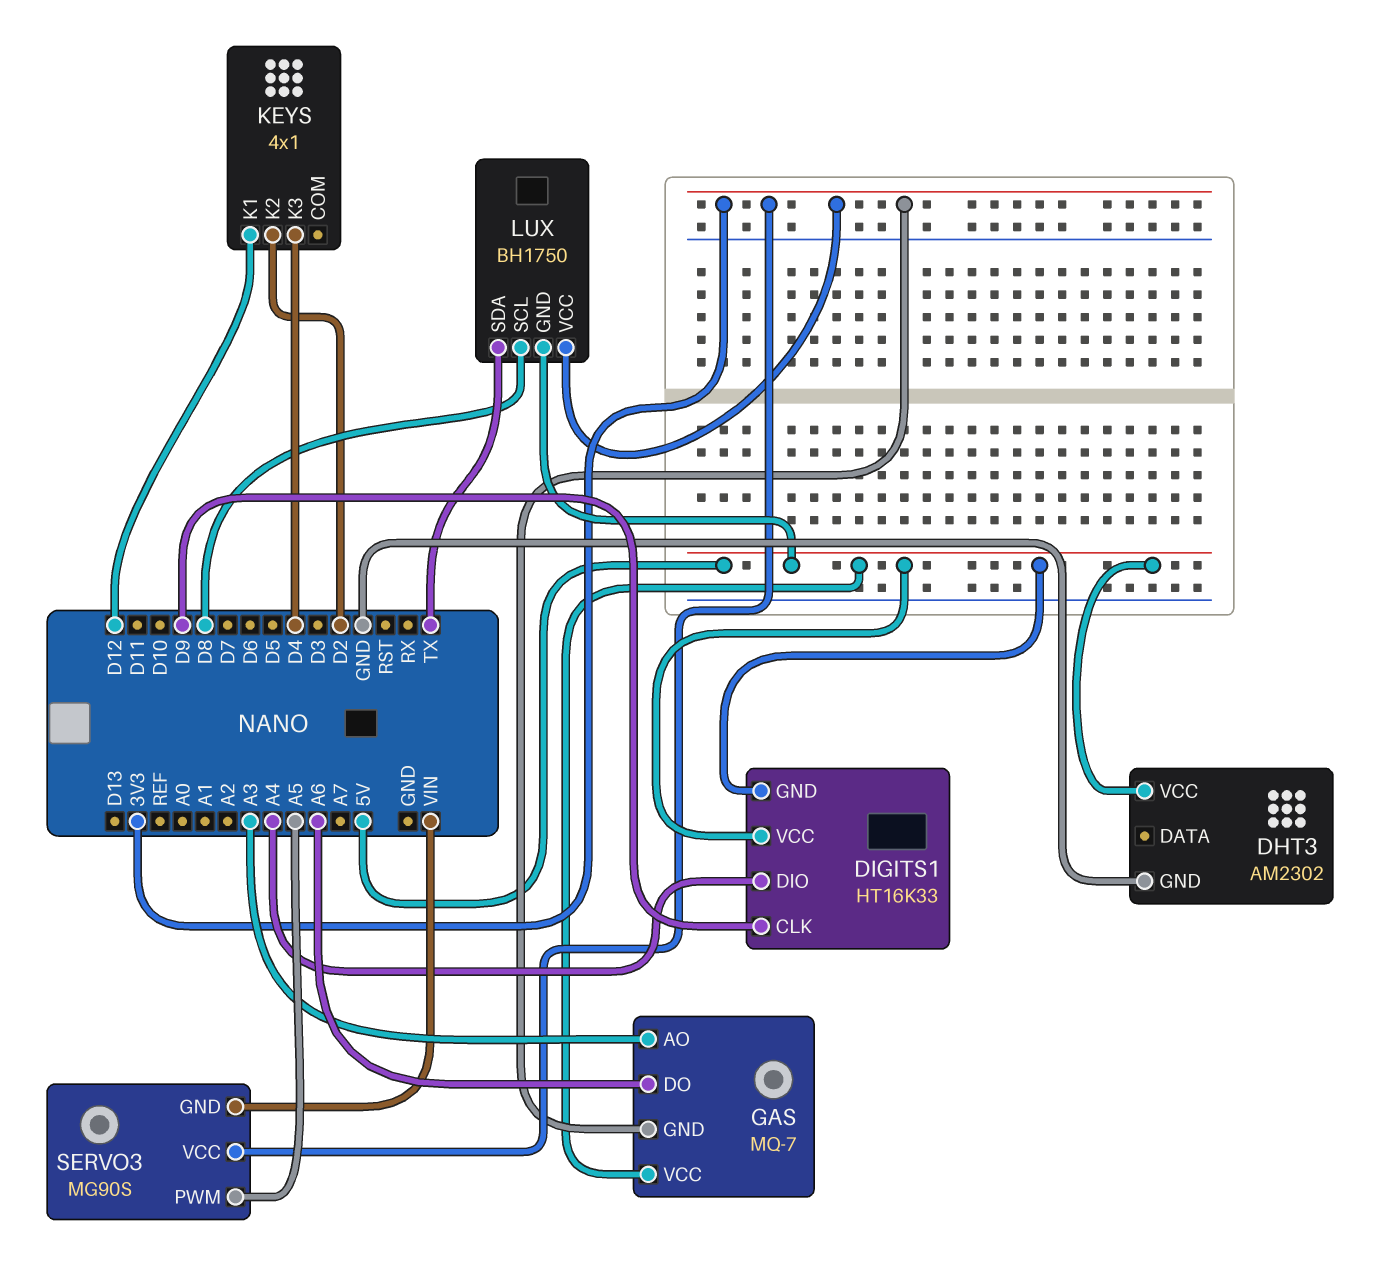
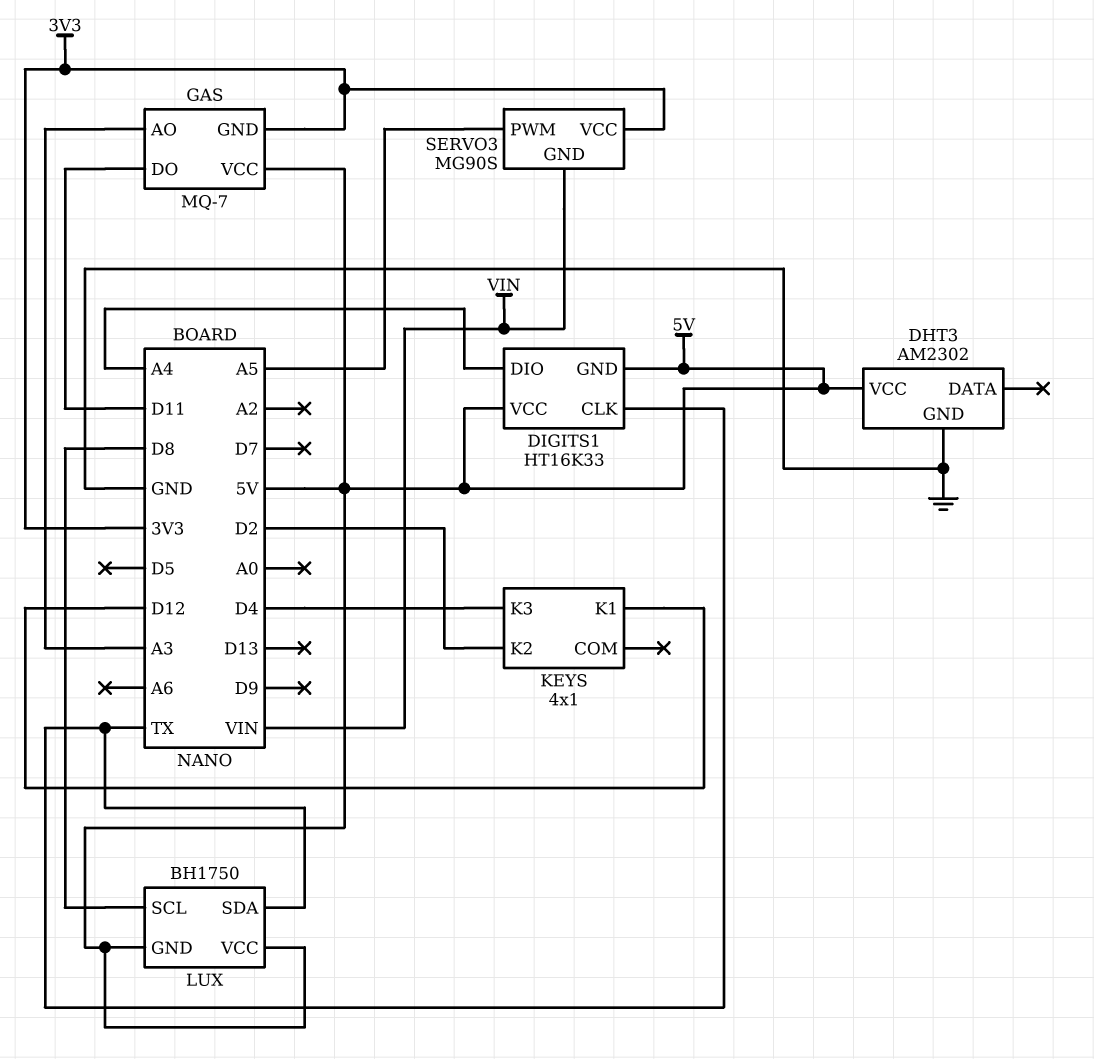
DIGITS1 pin CLK: D9 -> TX
GAS pin DO: A6 -> D11
LUX pin VCC: 3V3 -> 5V

